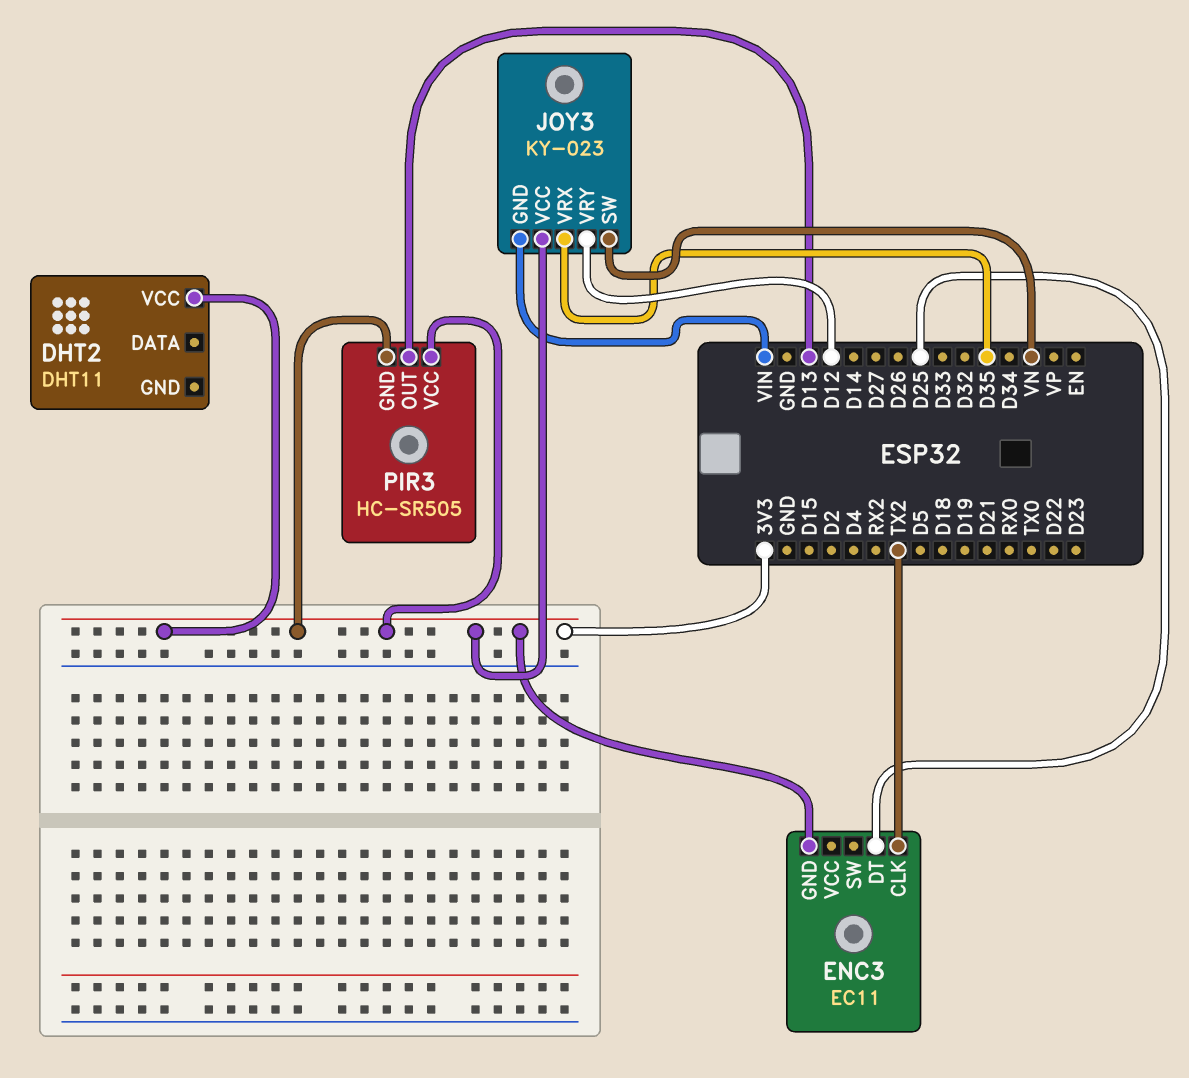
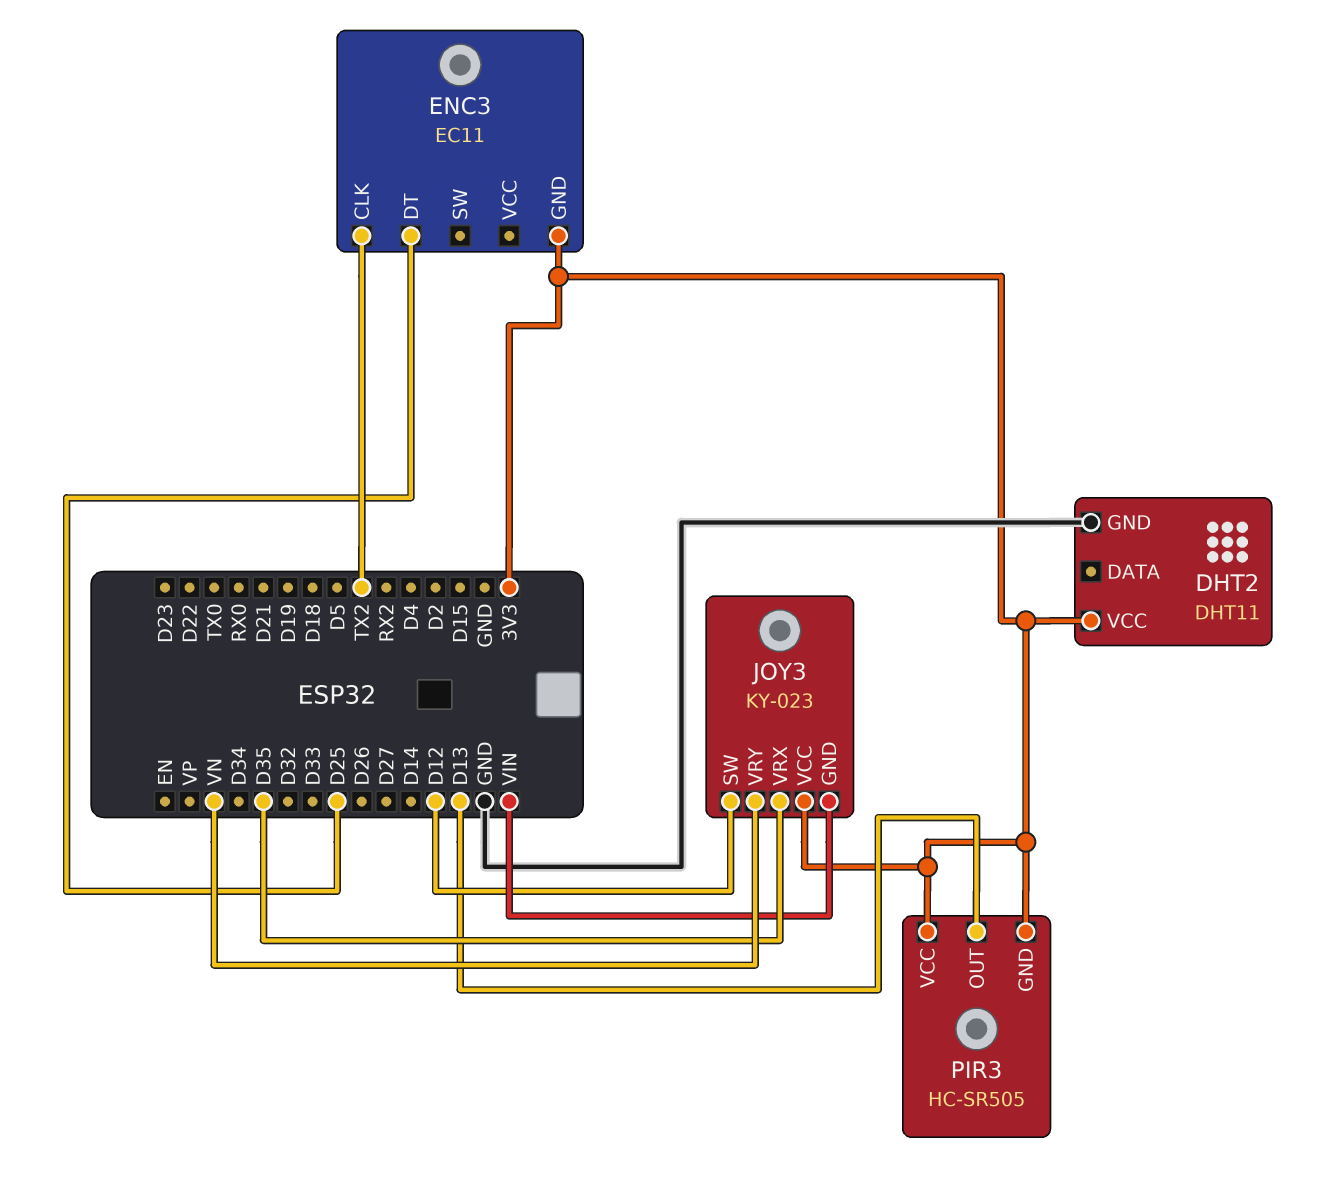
DHT2 pin GND: none -> GND
JOY3 pin SW: VN -> D12
JOY3 pin VRY: D12 -> VN

